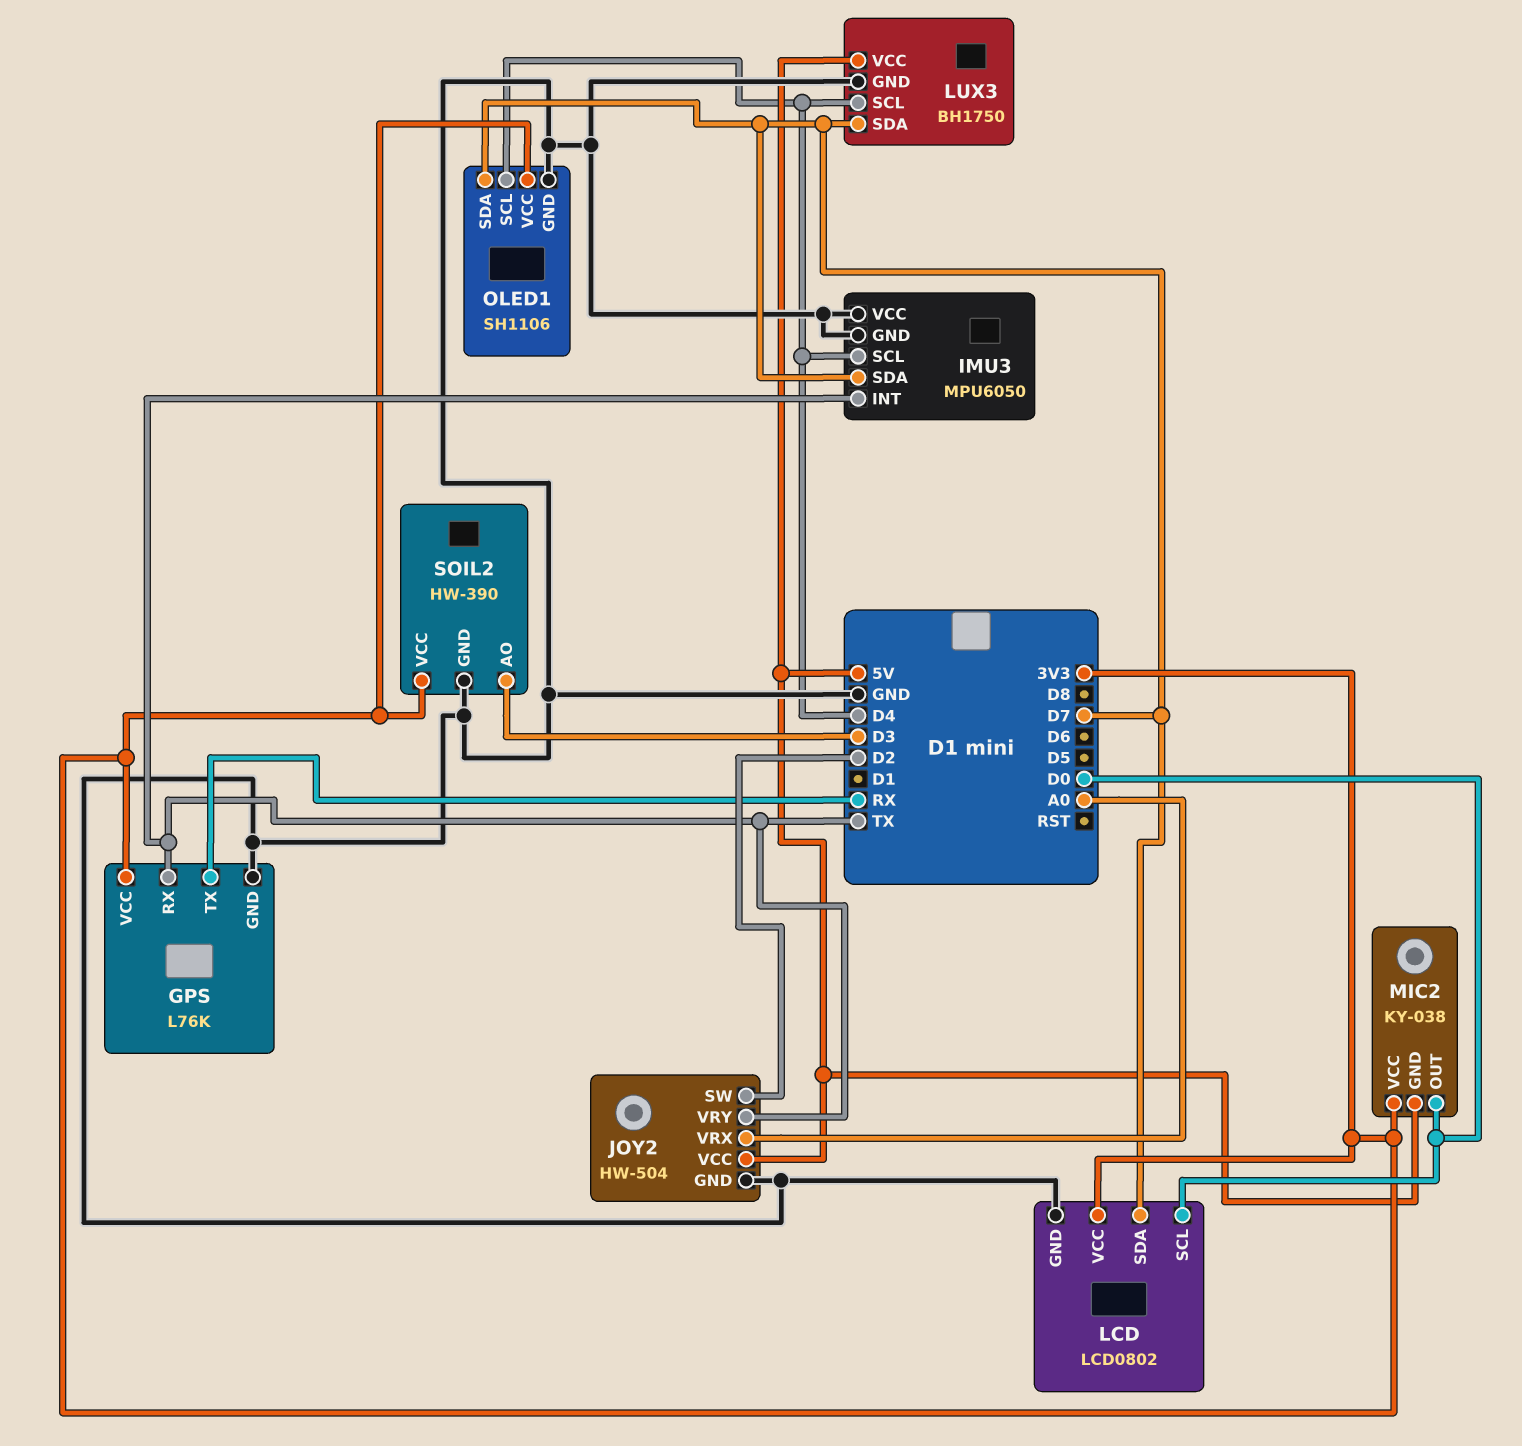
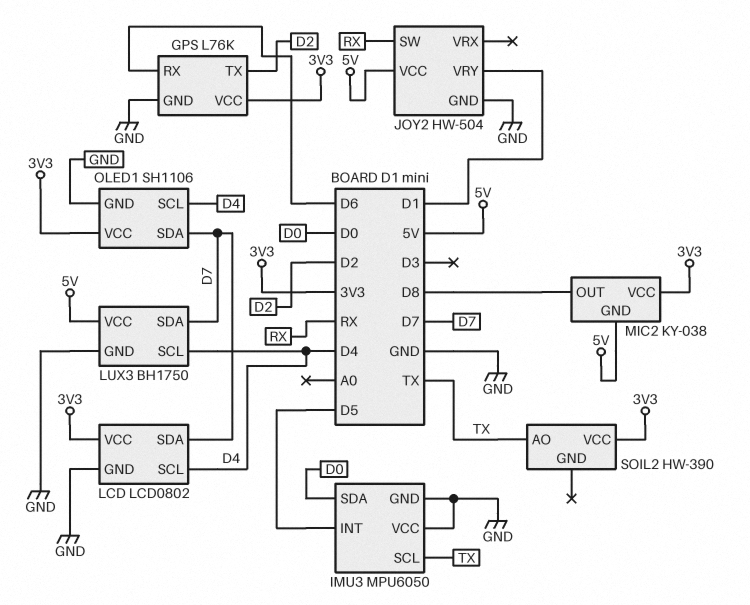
GPS pin RX: TX -> D6
GPS pin TX: RX -> D2
IMU3 pin INT: TX -> D5
IMU3 pin SCL: D4 -> TX
IMU3 pin SDA: D7 -> D0
JOY2 pin SW: D2 -> RX
JOY2 pin VRX: A0 -> none
JOY2 pin VRY: TX -> D1
LCD pin SCL: D0 -> D4
MIC2 pin OUT: D0 -> D8
SOIL2 pin AO: D3 -> TX
SOIL2 pin GND: GND -> none

